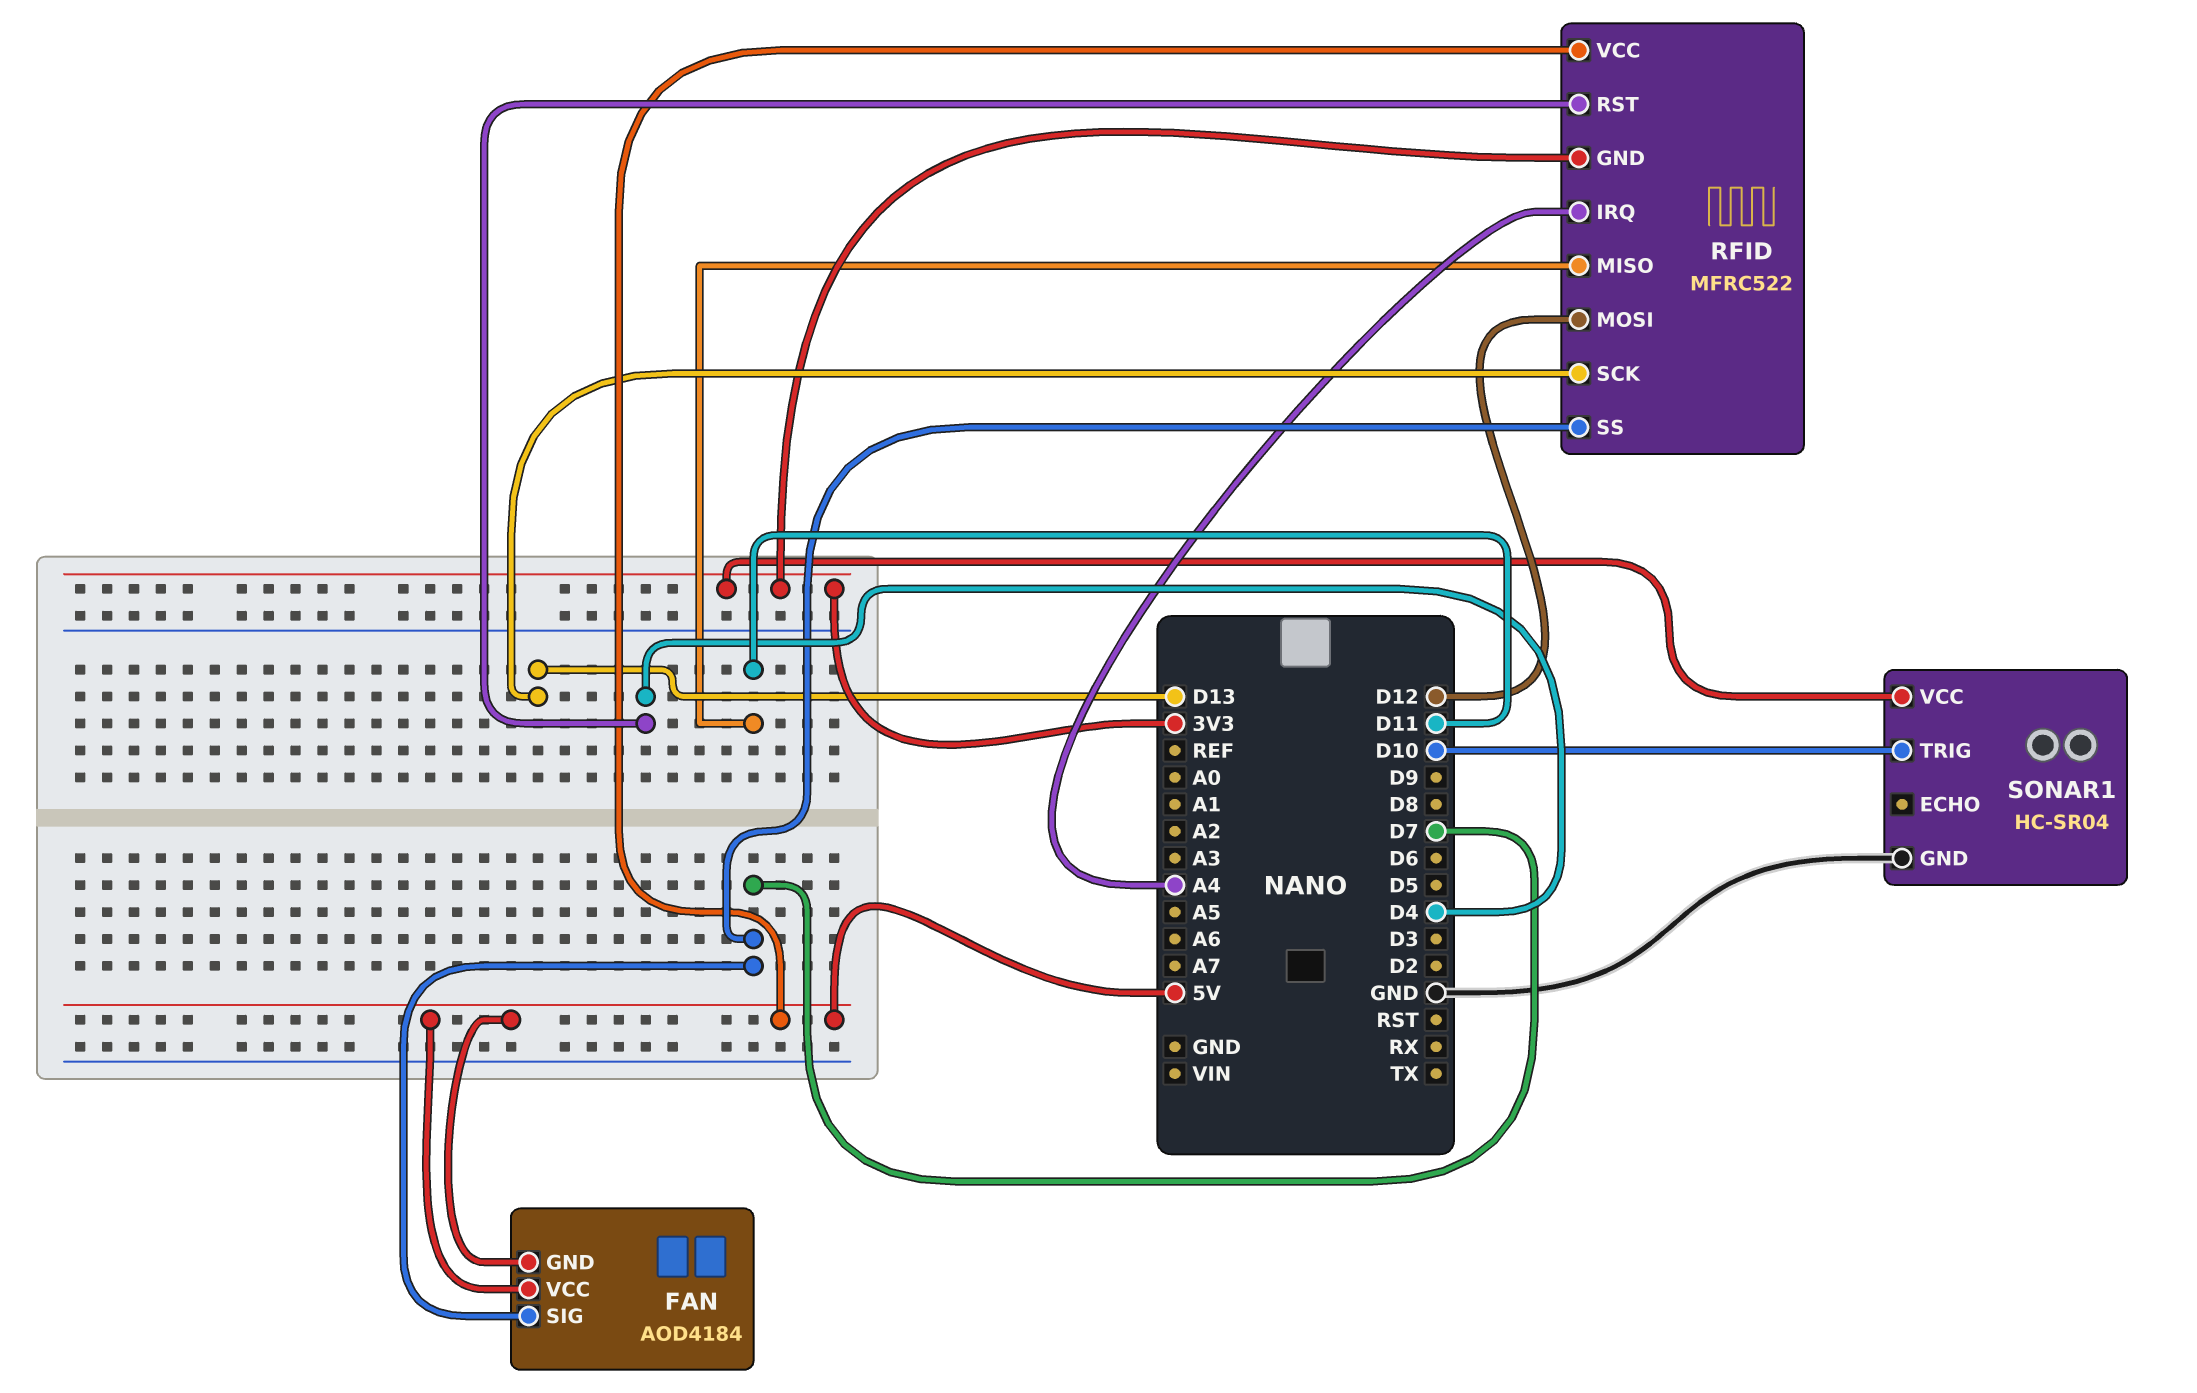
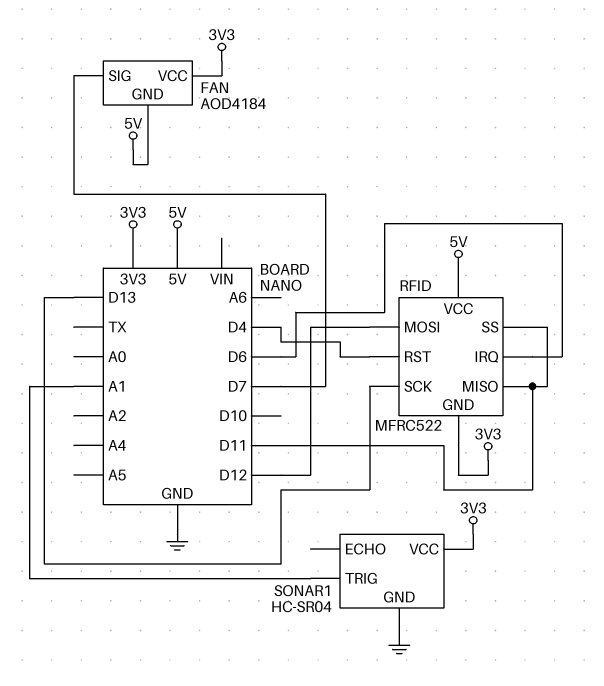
FAN pin VCC: 5V -> 3V3
RFID pin IRQ: A4 -> D6
RFID pin SS: D7 -> D11
SONAR1 pin TRIG: D10 -> A1

